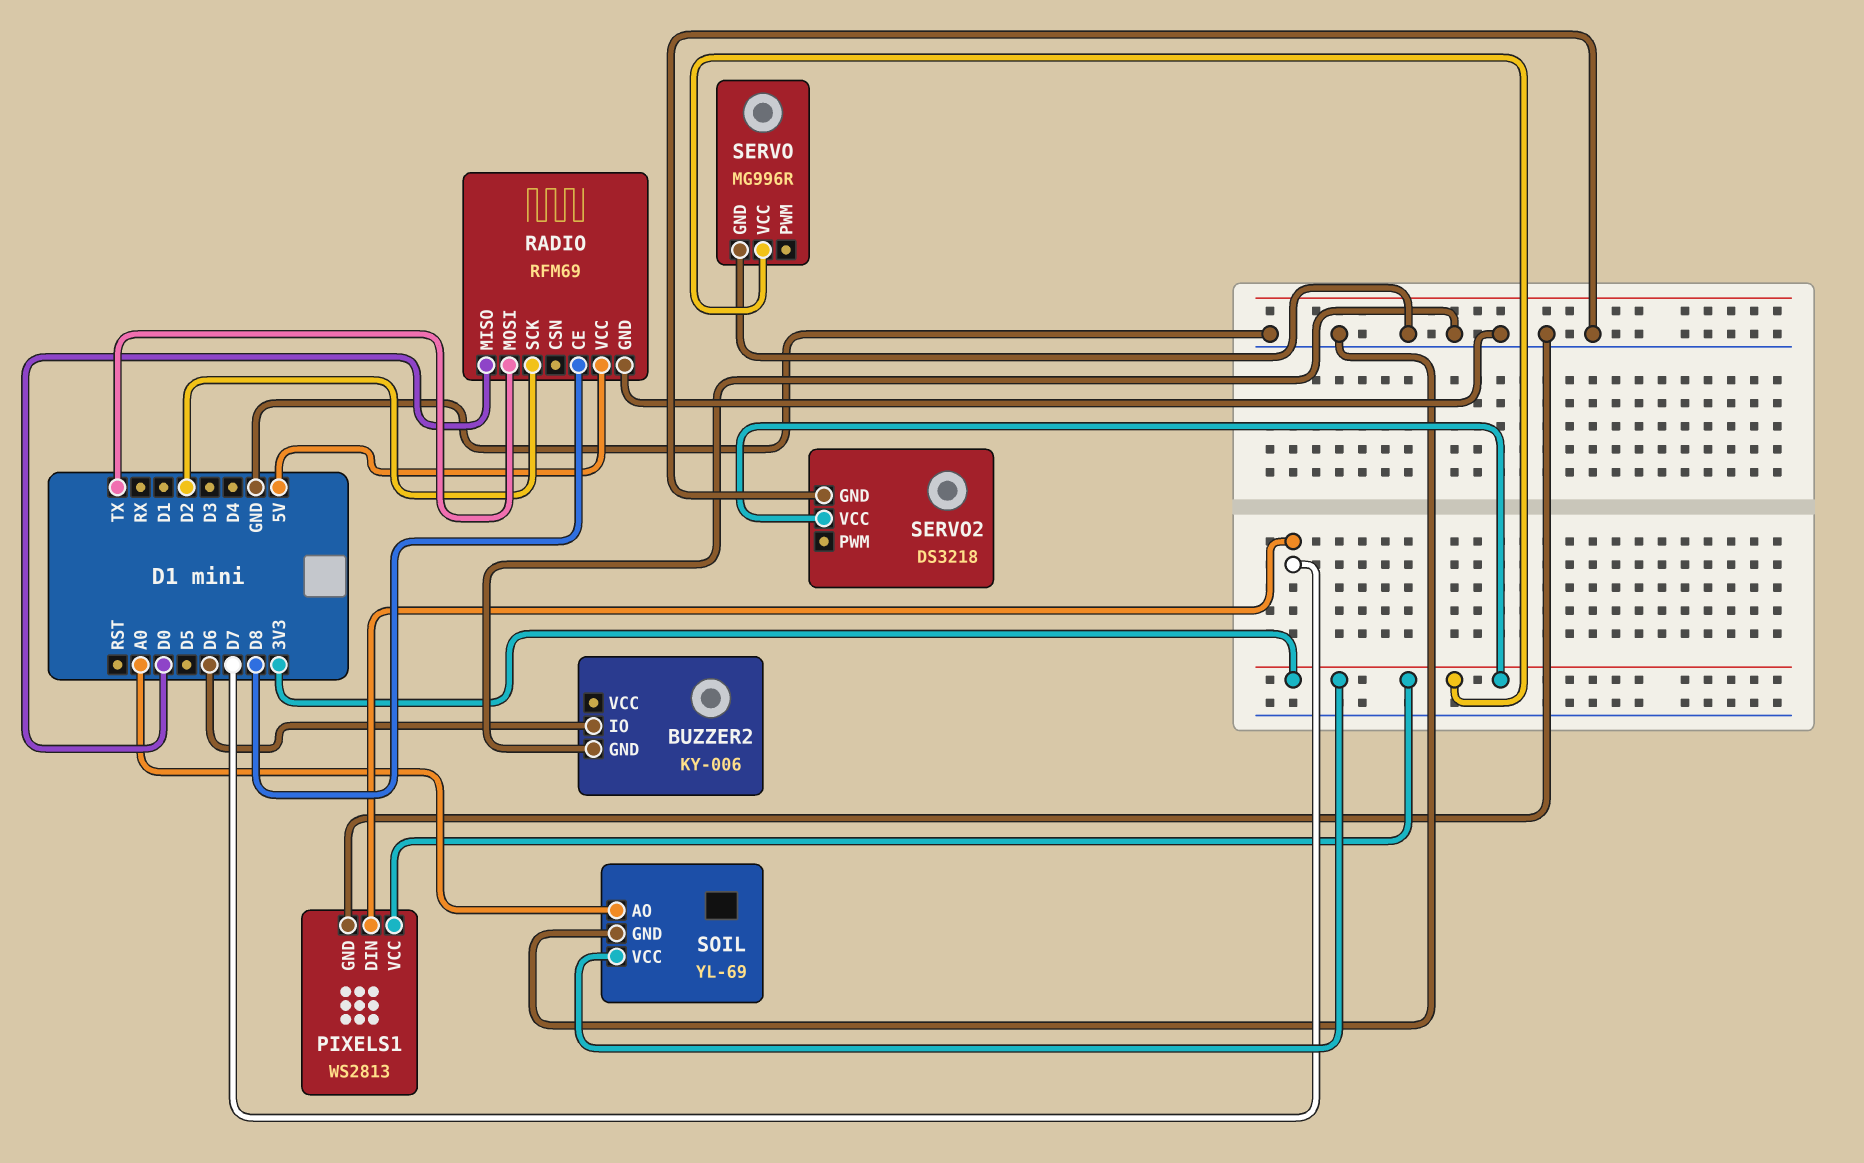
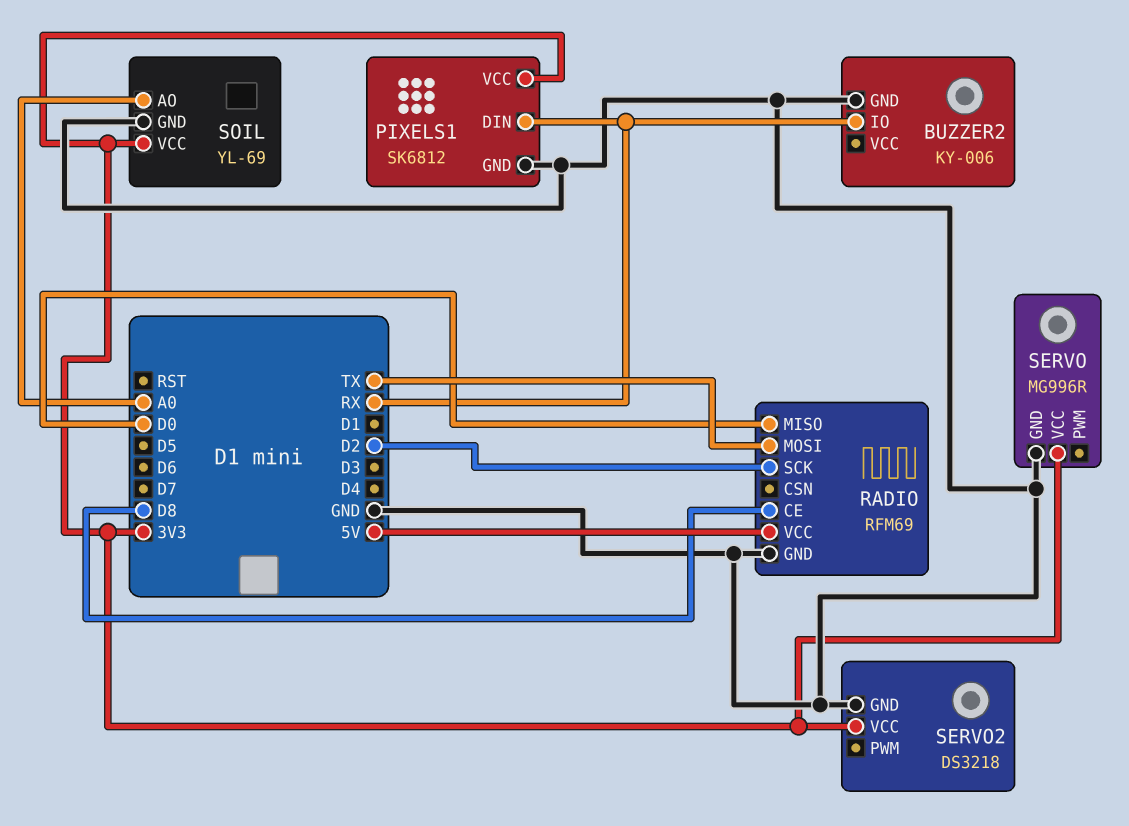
BUZZER2 pin IO: D6 -> RX
PIXELS1: WS2813 -> SK6812
PIXELS1 pin DIN: D7 -> RX

